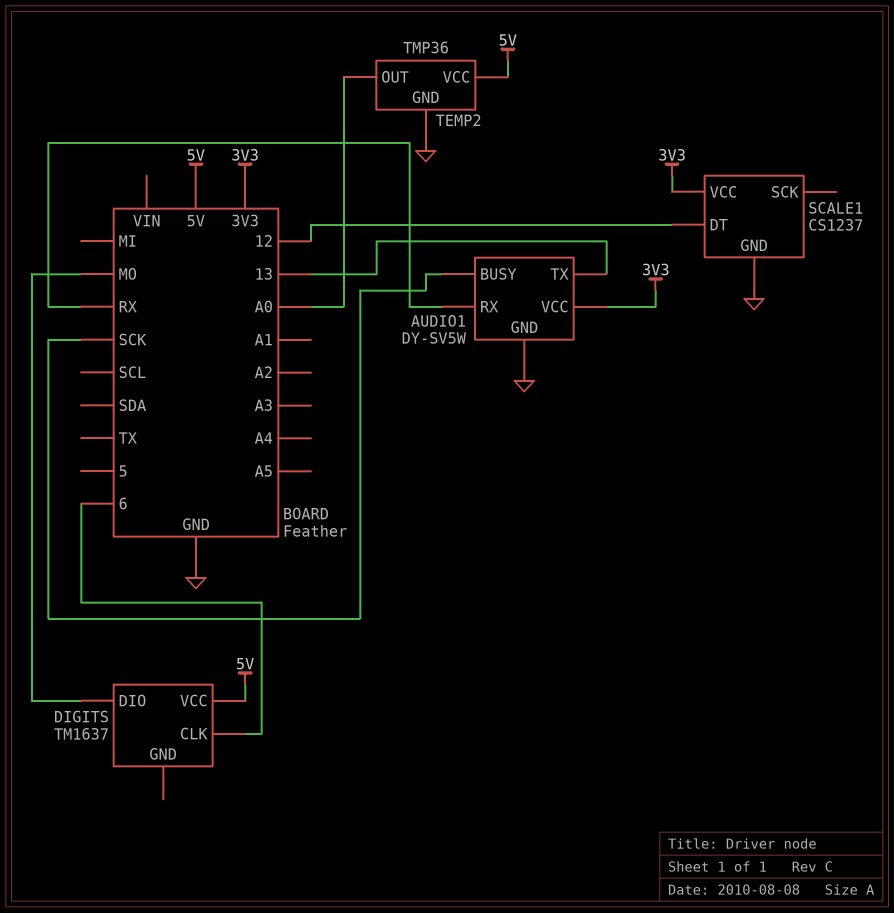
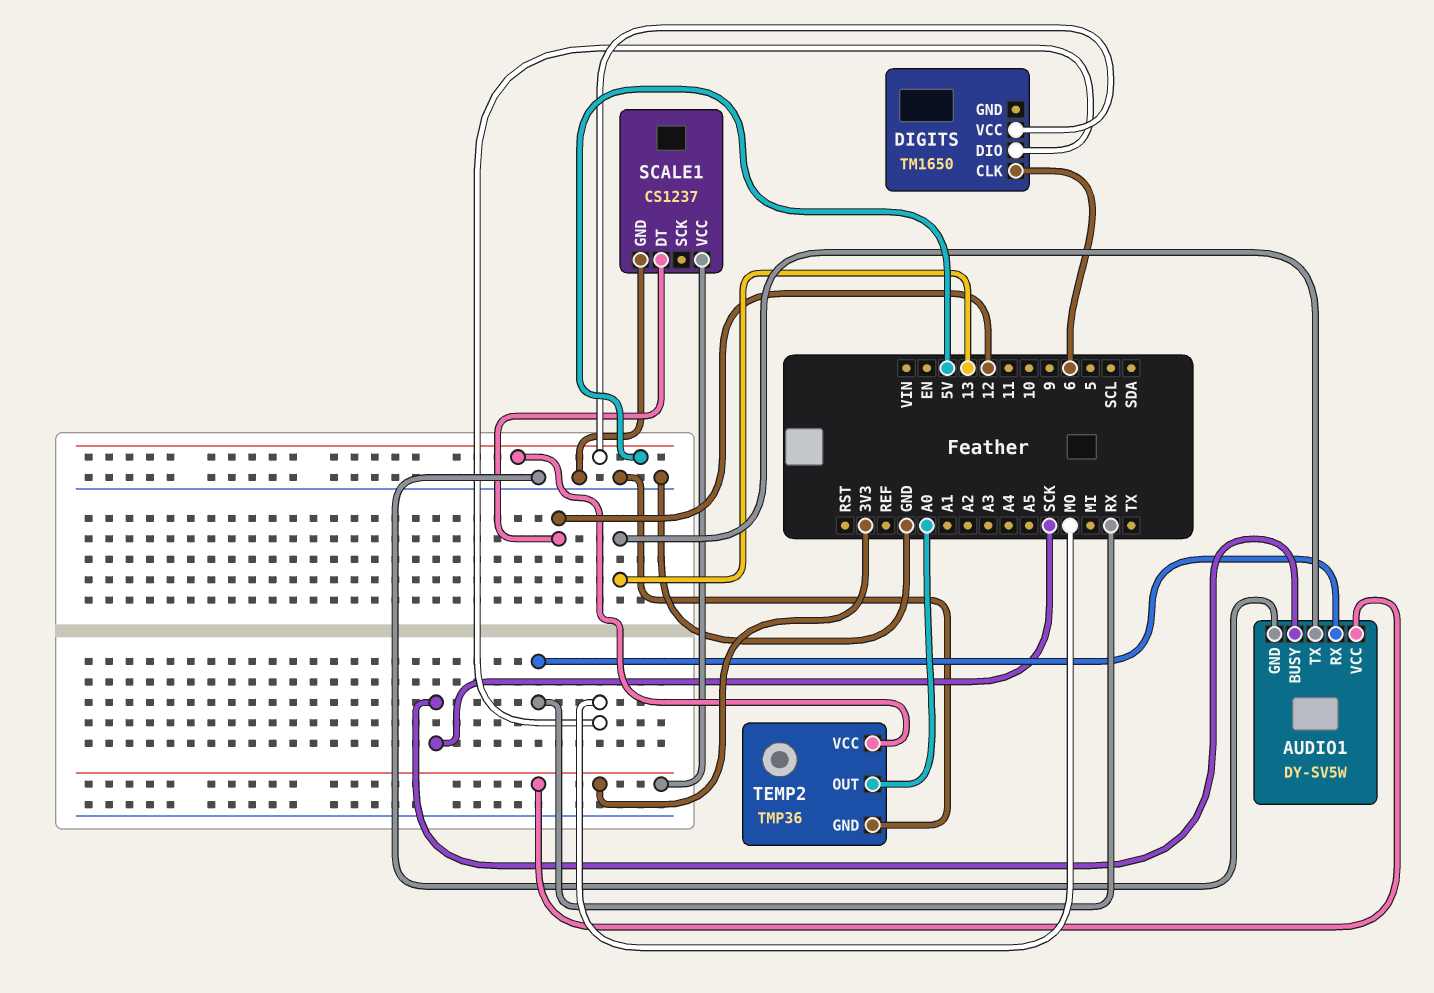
DIGITS: TM1637 -> TM1650

